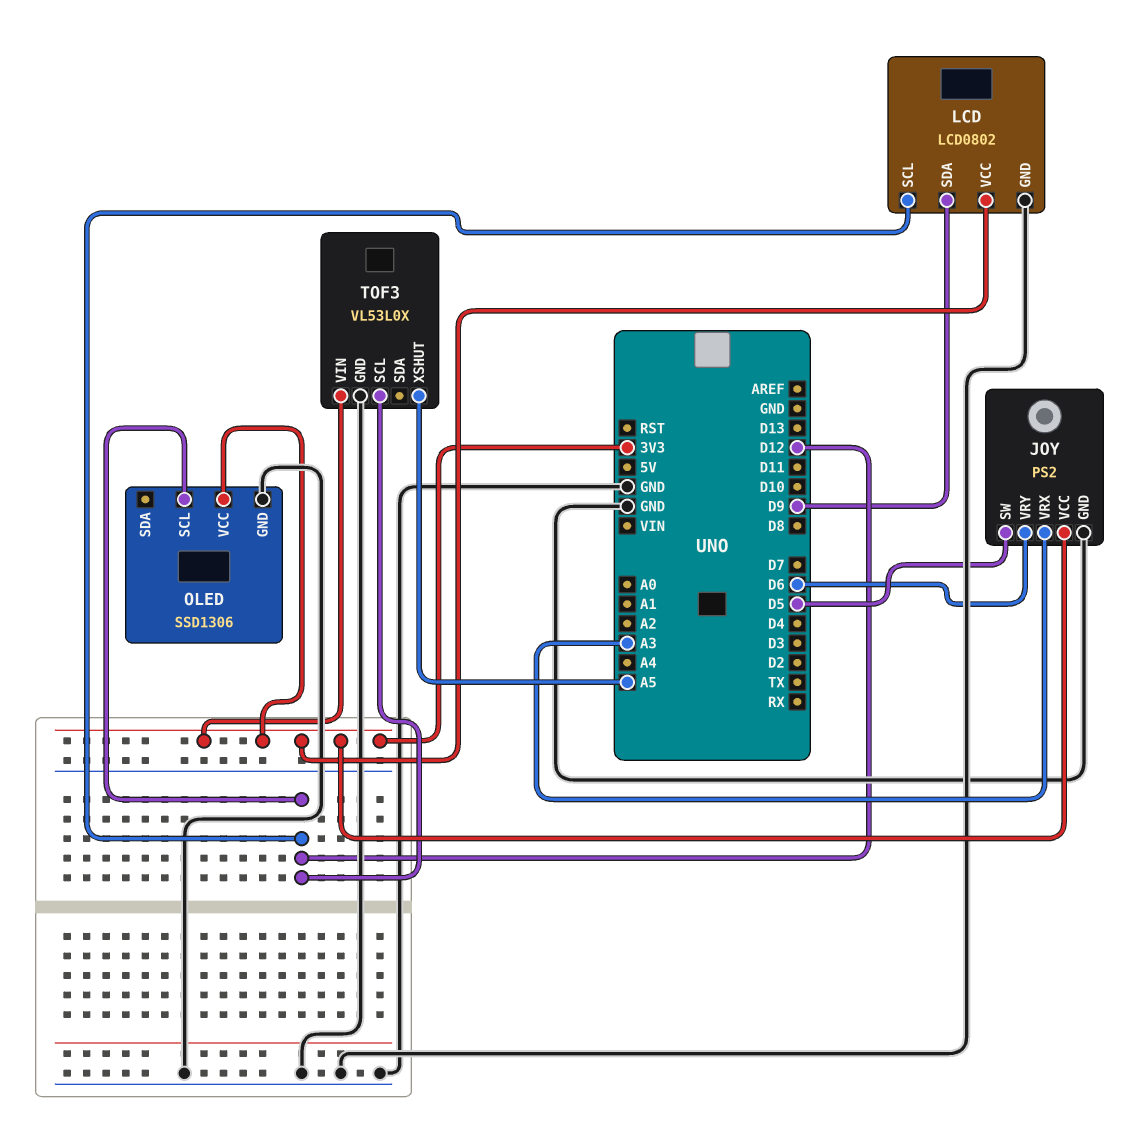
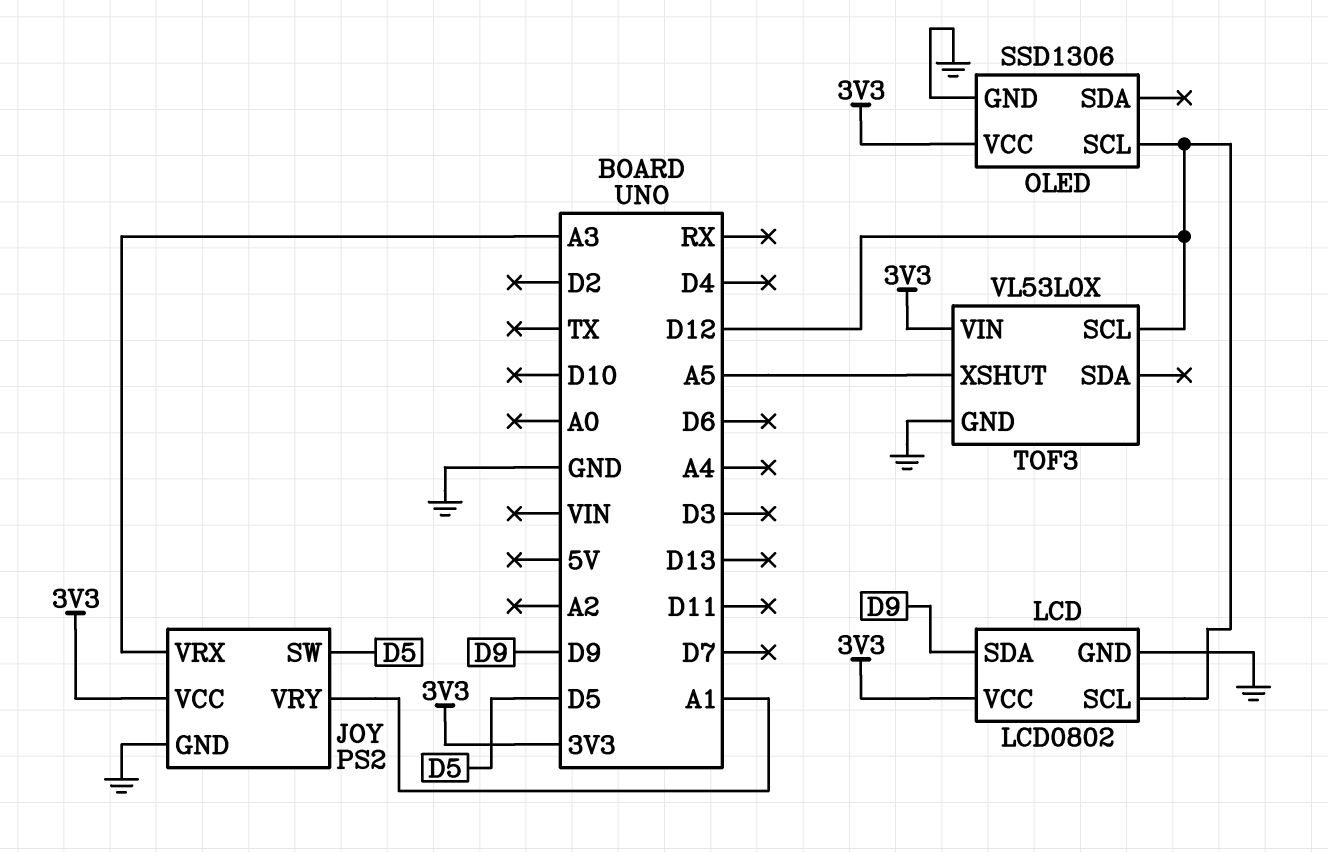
JOY pin VRY: D6 -> A1

